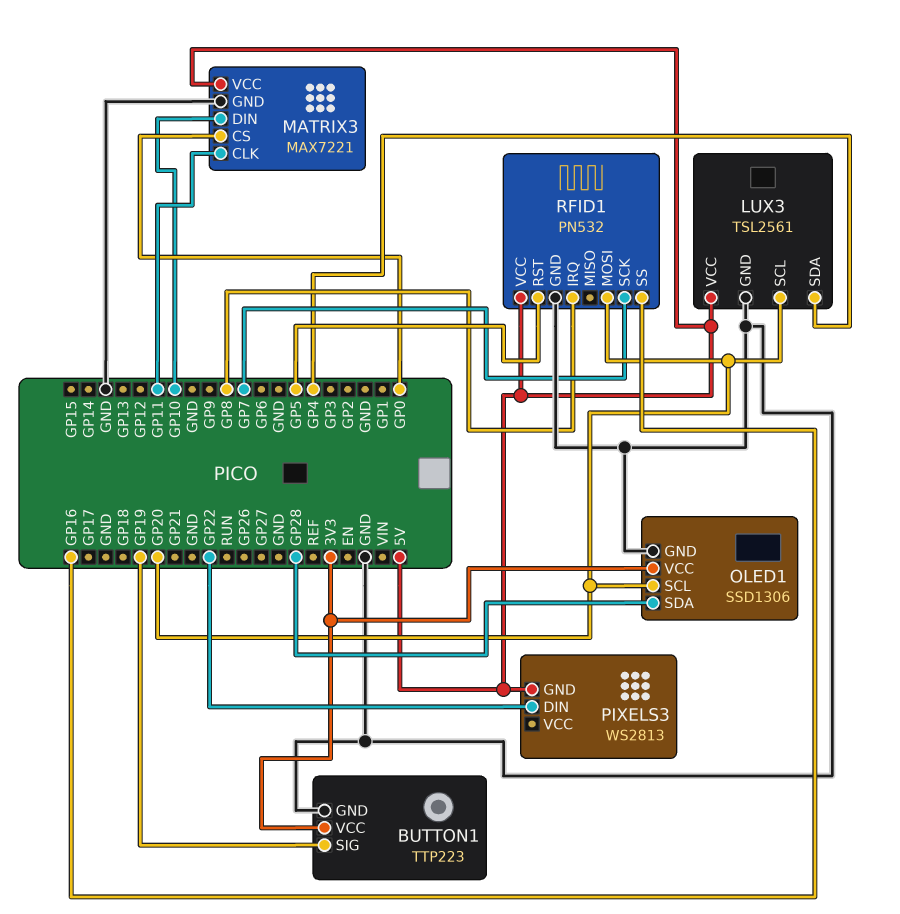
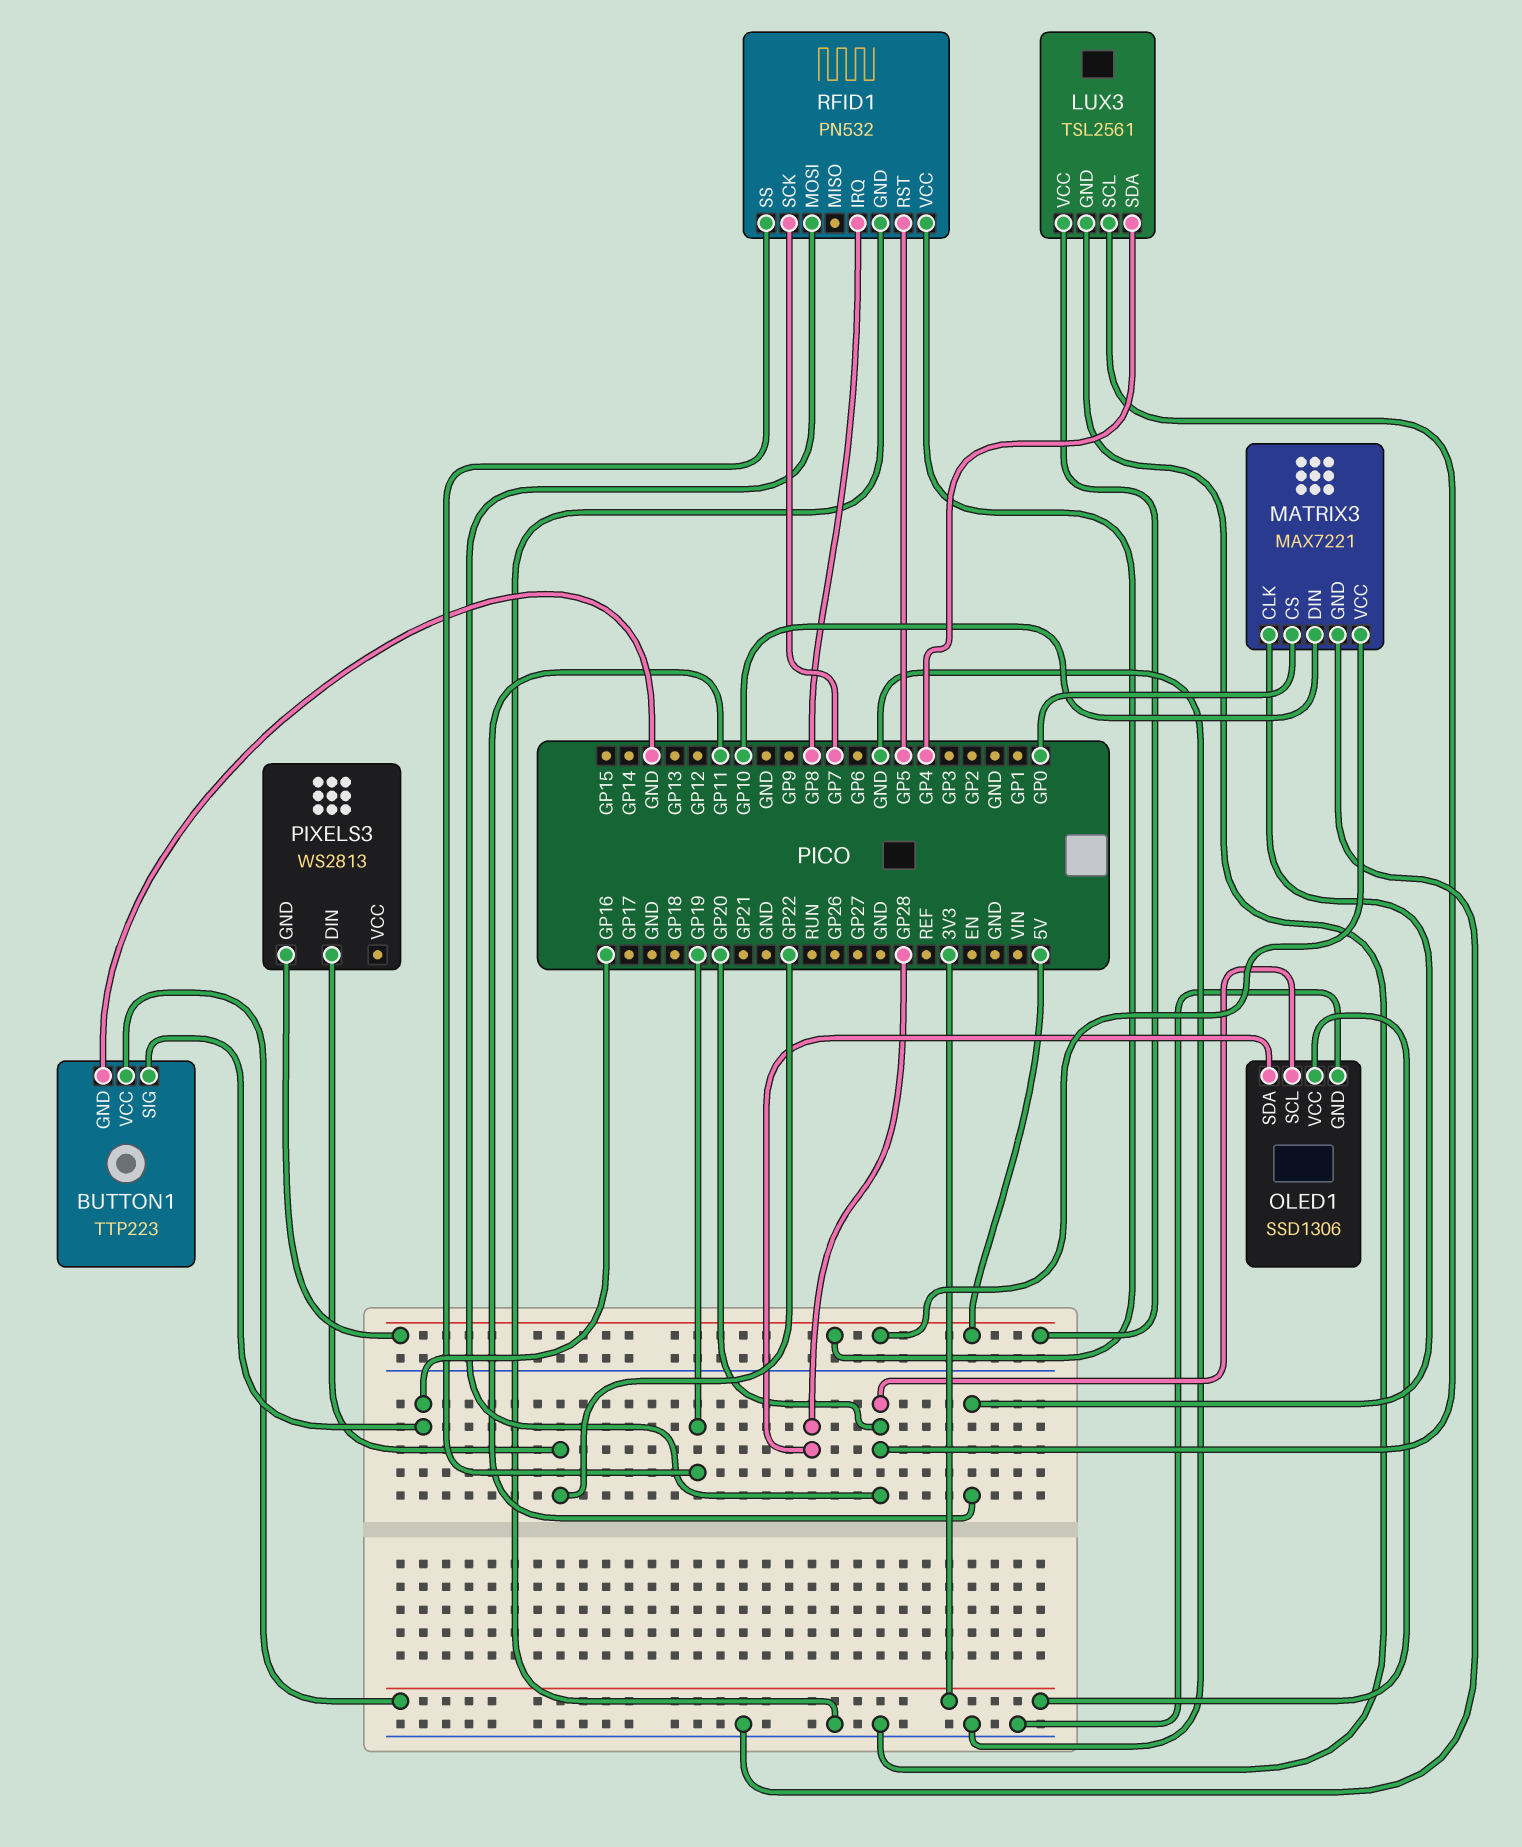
BUTTON1 pin SIG: GP19 -> GP16
RFID1 pin SS: GP16 -> GP19

